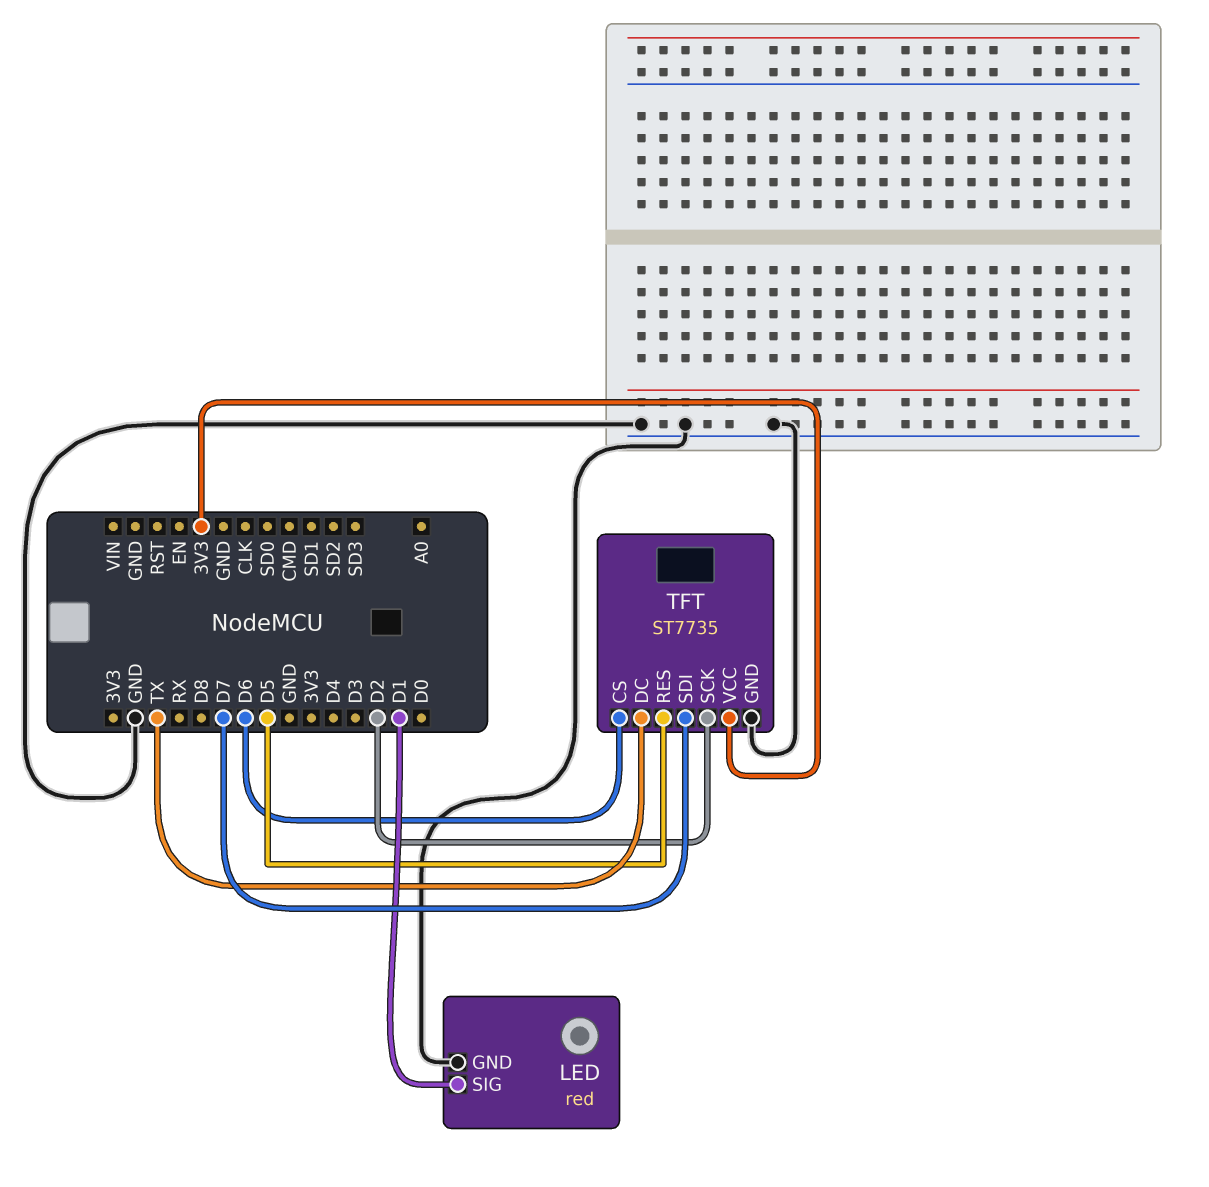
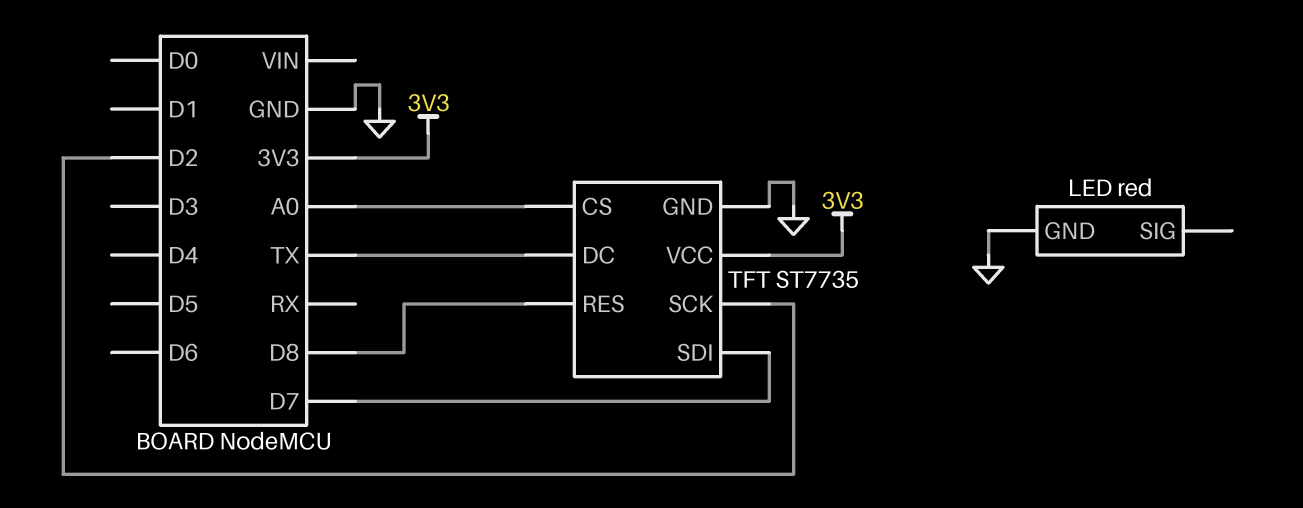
LED pin SIG: D1 -> none
TFT pin CS: D6 -> A0
TFT pin RES: D5 -> D8

